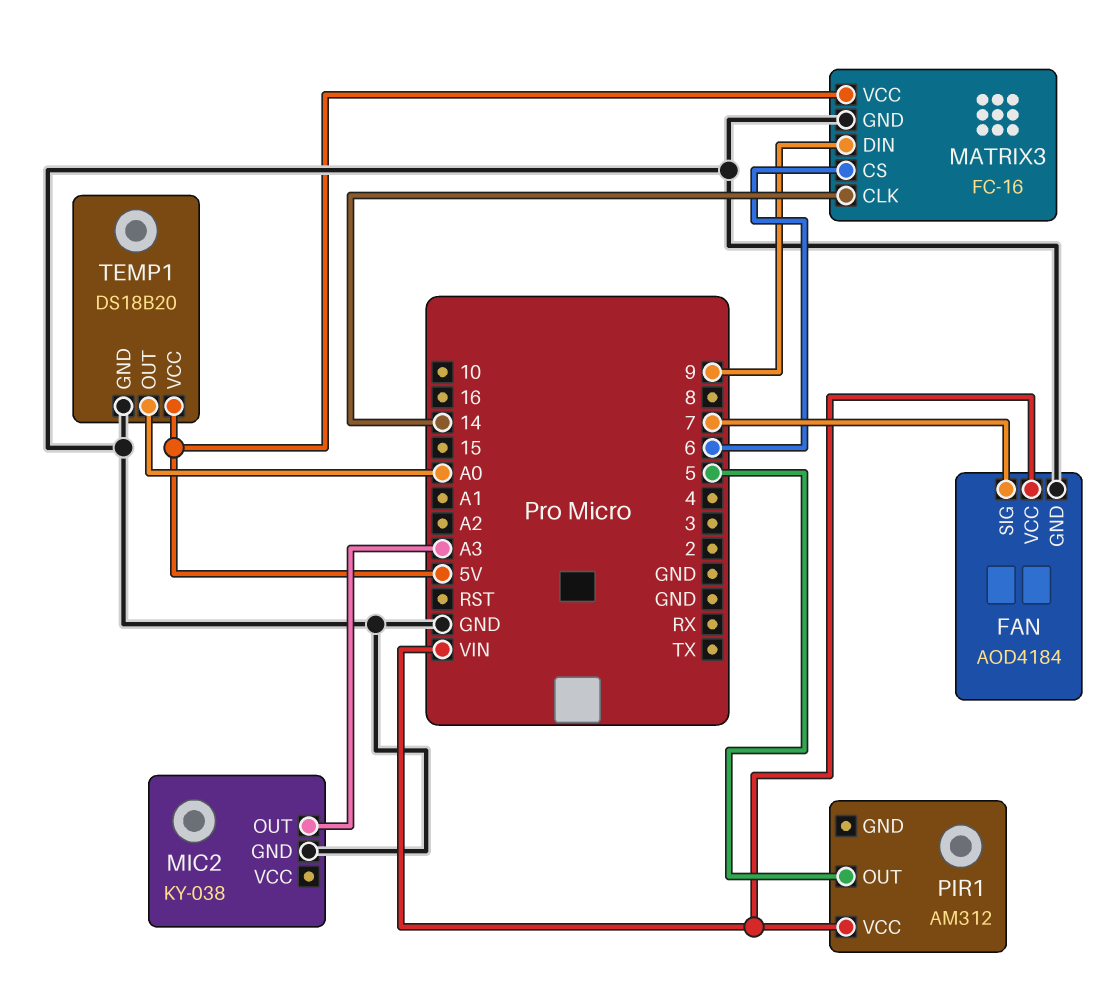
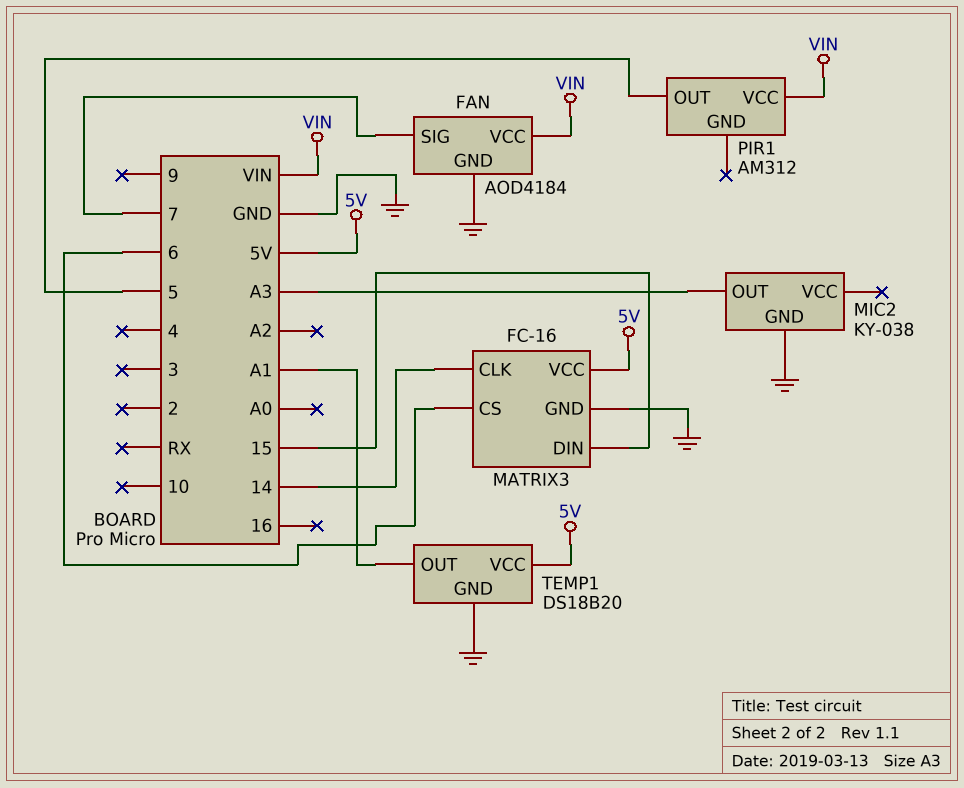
MATRIX3 pin DIN: 9 -> 15
TEMP1 pin OUT: A0 -> A1

